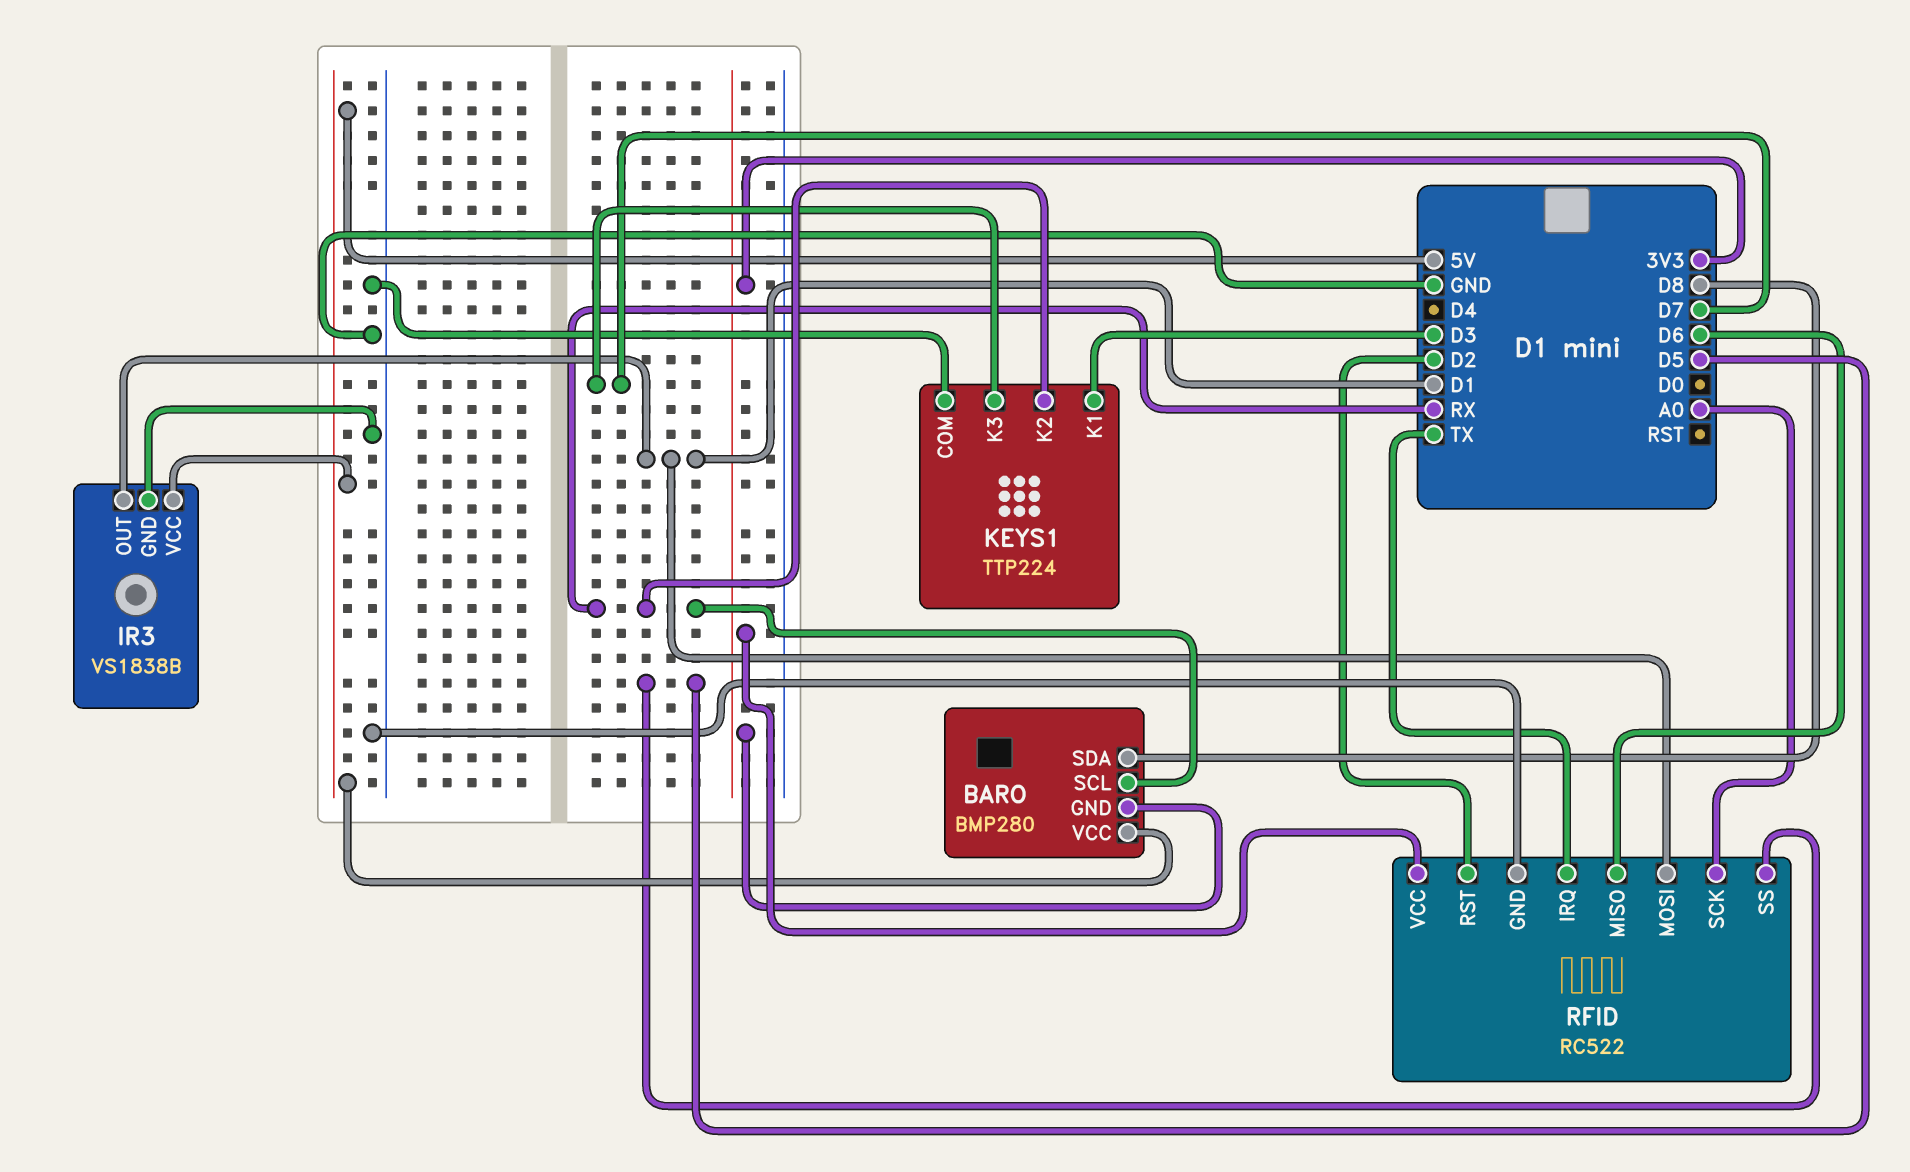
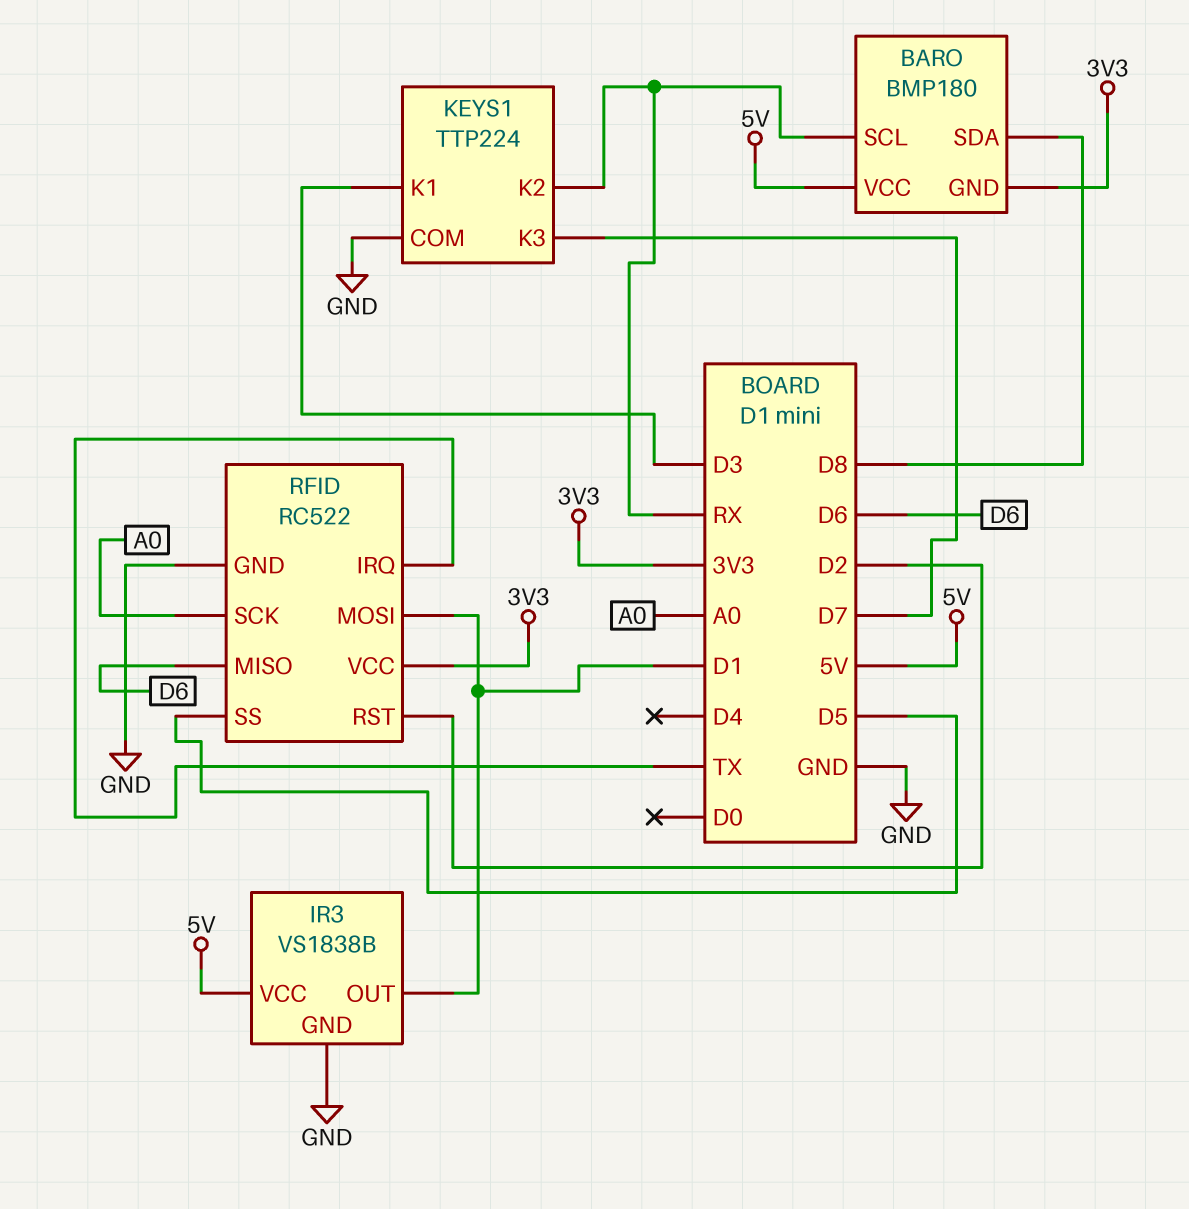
BARO: BMP280 -> BMP180

